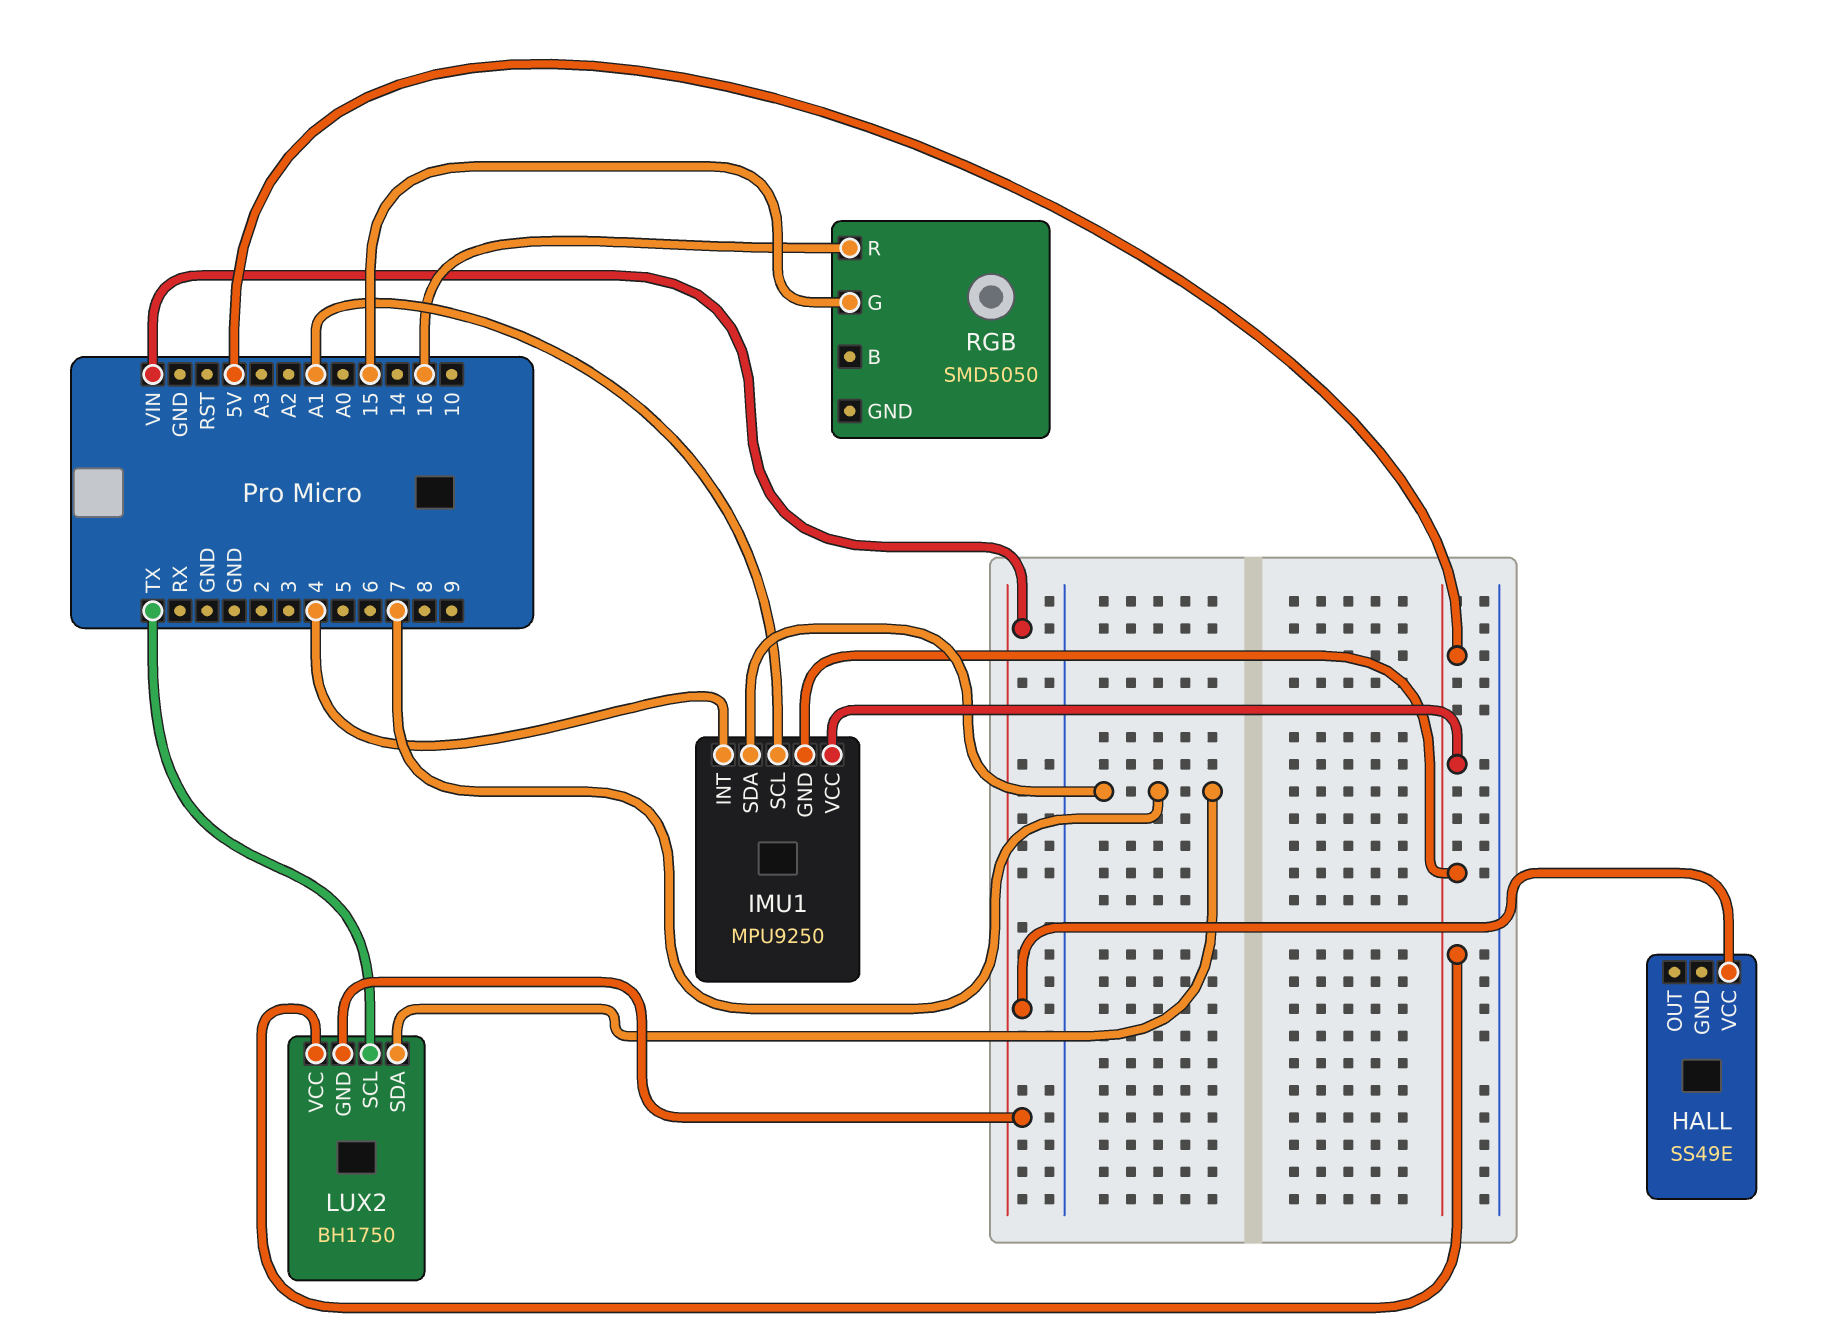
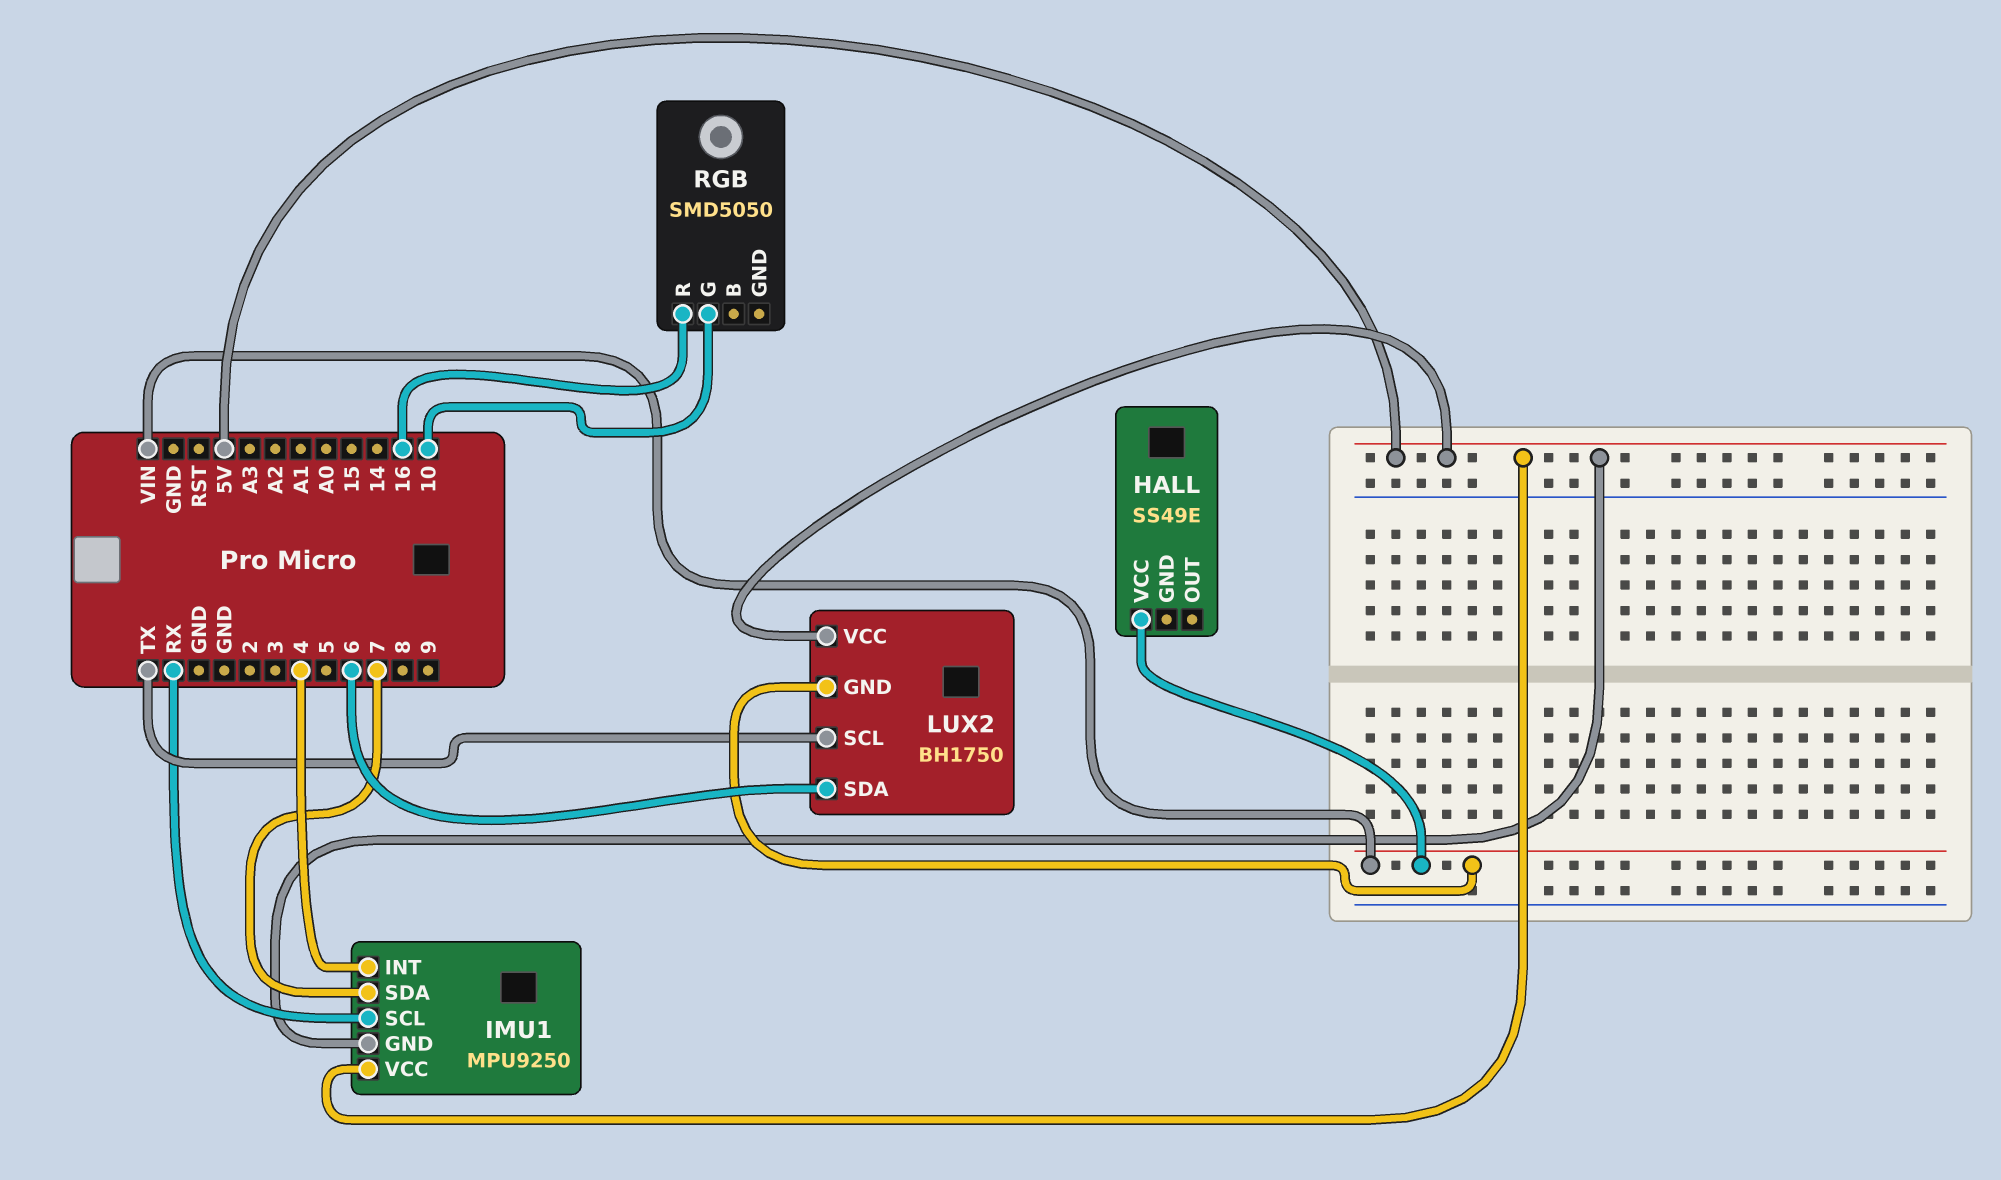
IMU1 pin SCL: A1 -> RX
LUX2 pin SDA: 7 -> 6
RGB pin G: 15 -> 10

